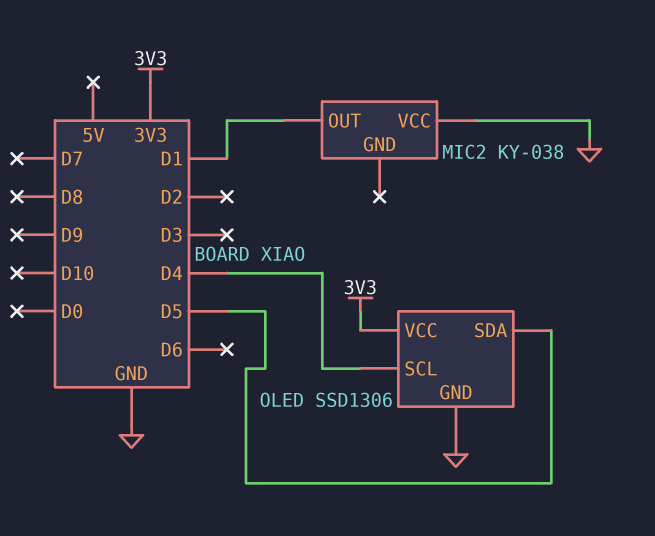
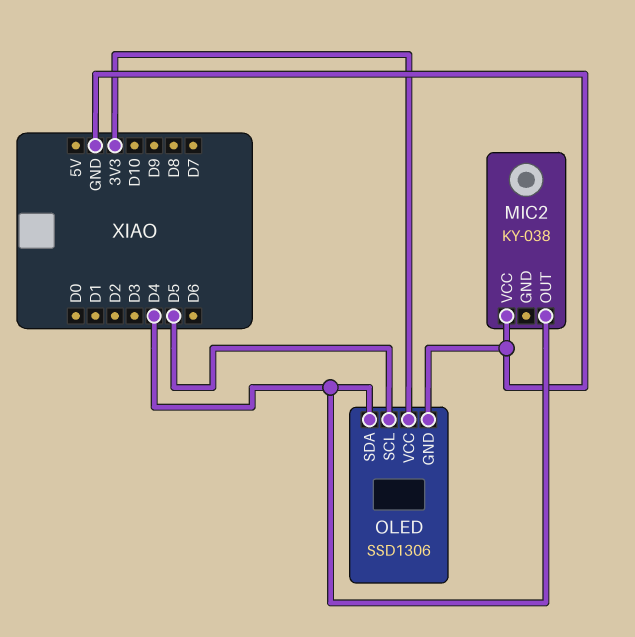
MIC2 pin OUT: D1 -> D4
OLED pin SCL: D4 -> D5
OLED pin SDA: D5 -> D4

